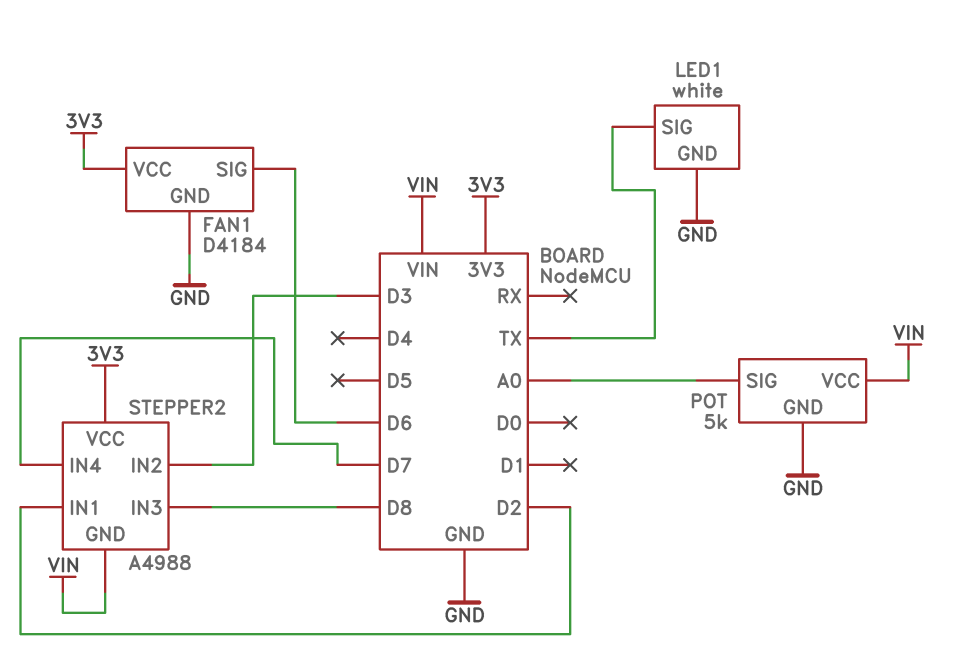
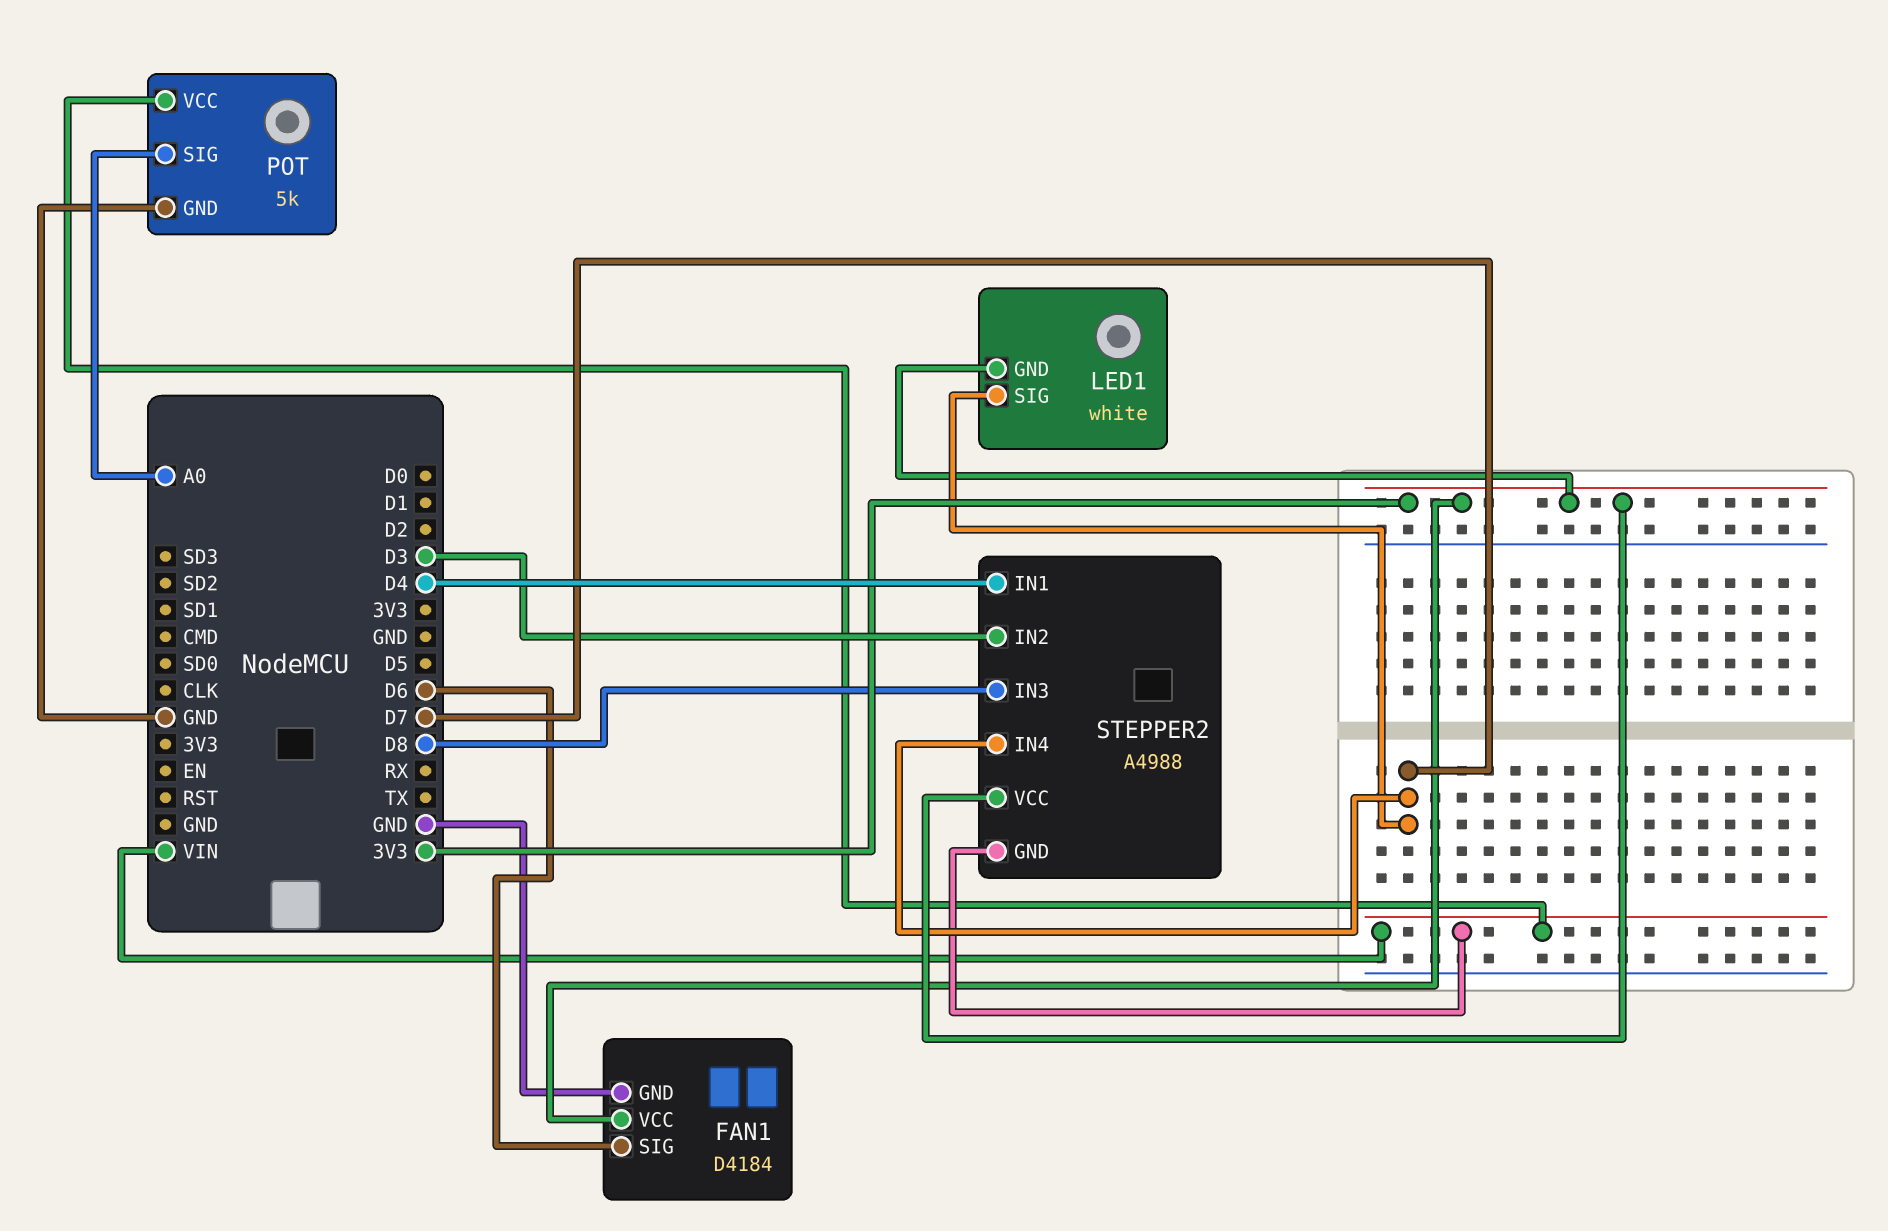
LED1 pin GND: GND -> 3V3
LED1 pin SIG: TX -> D7
STEPPER2 pin IN1: D2 -> D4

